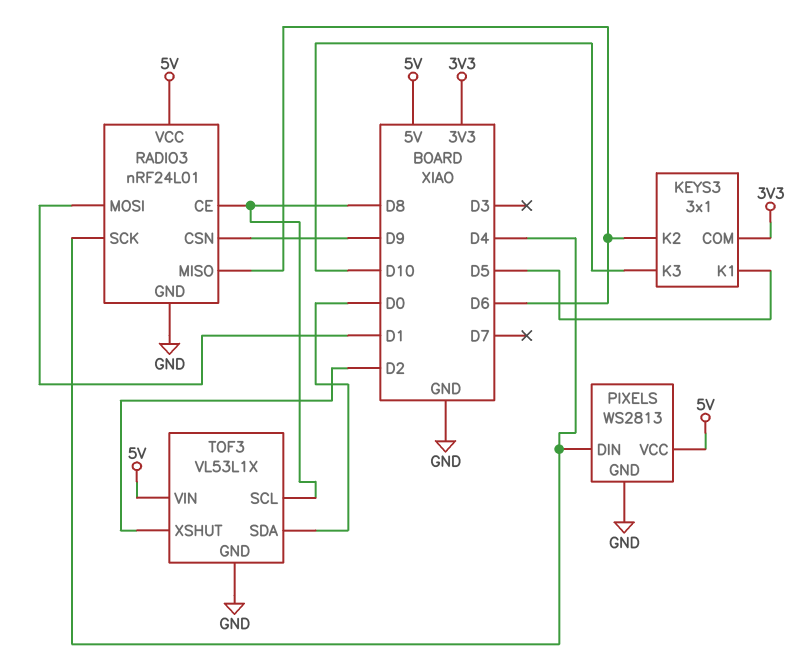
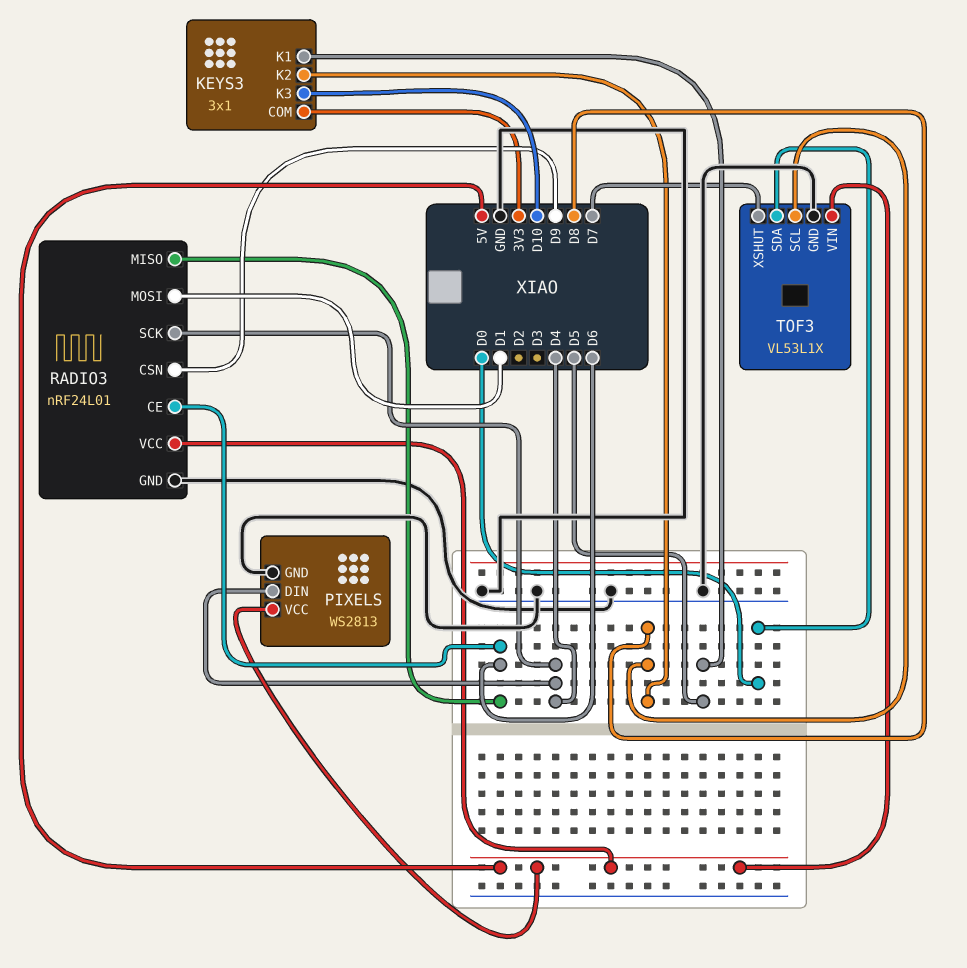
KEYS3 pin K2: D6 -> D8
RADIO3 pin CE: D8 -> D6
TOF3 pin XSHUT: D2 -> D7

